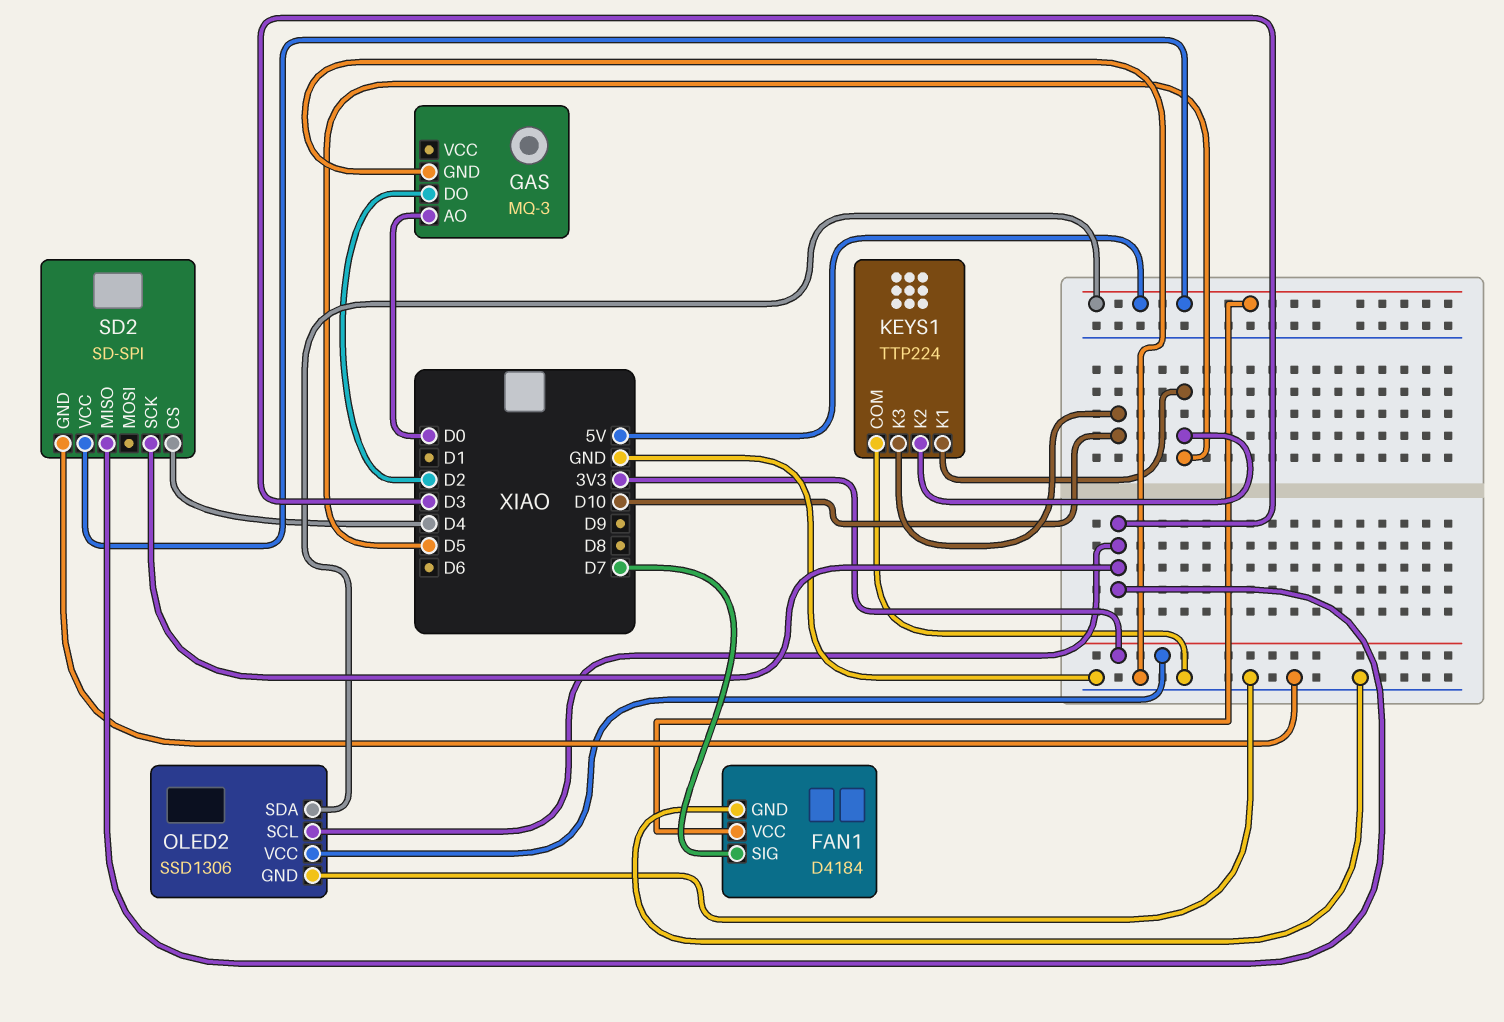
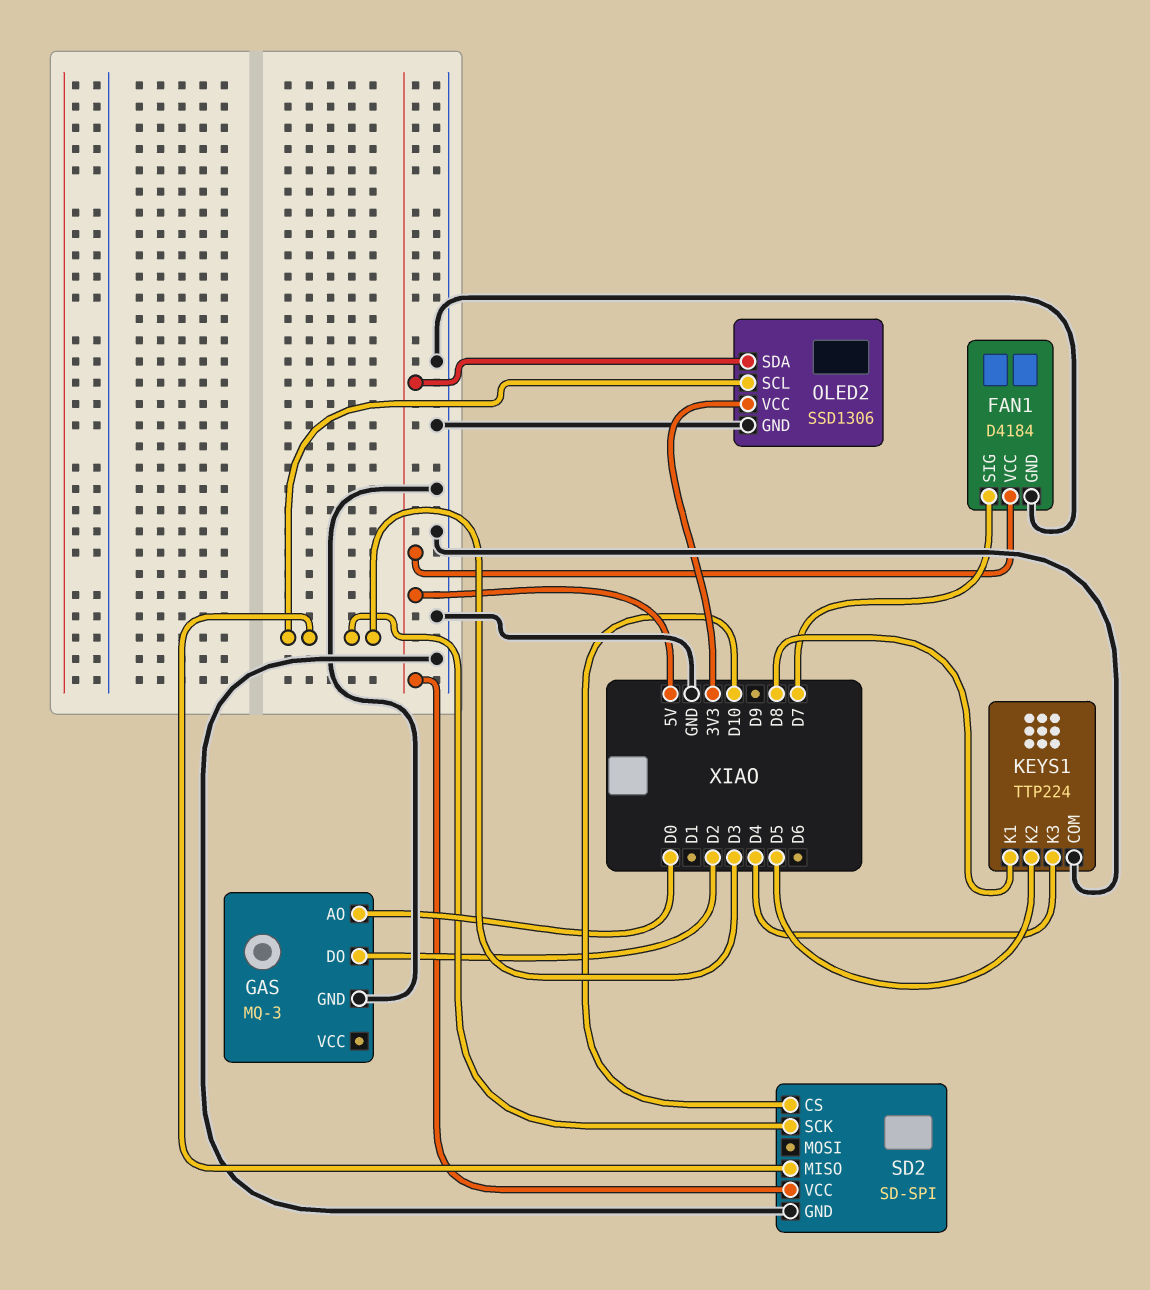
KEYS1 pin K1: D5 -> D8
KEYS1 pin K3: D10 -> D4
SD2 pin CS: D4 -> D10

